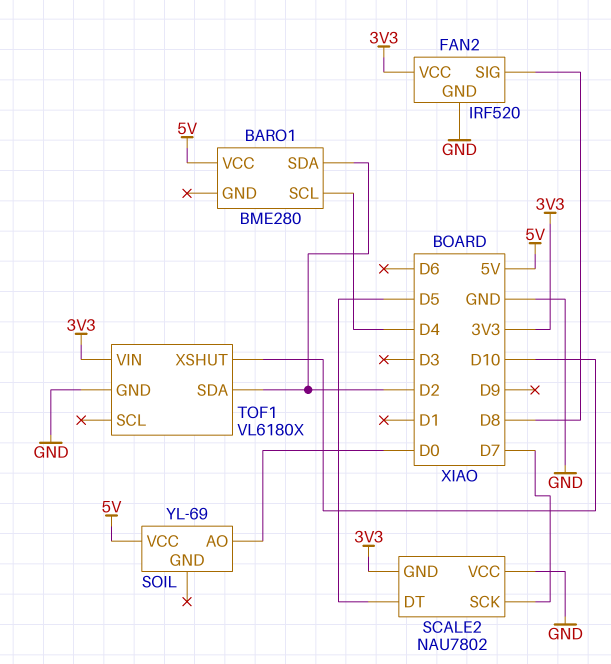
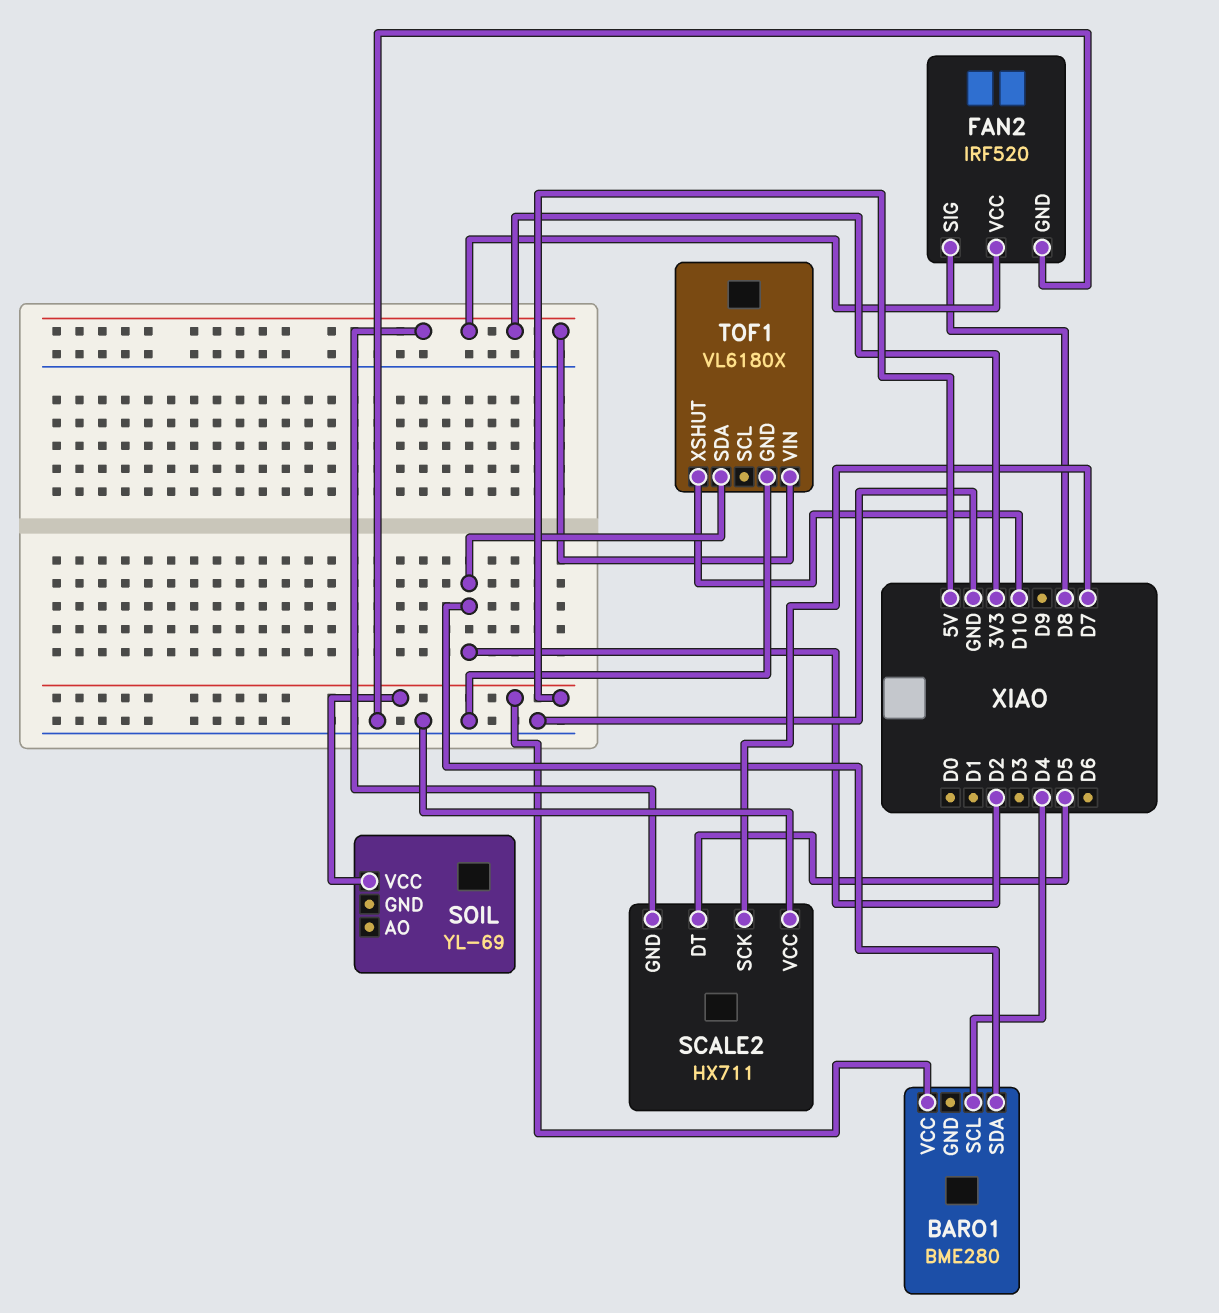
SCALE2: NAU7802 -> HX711
SOIL pin AO: D0 -> none

